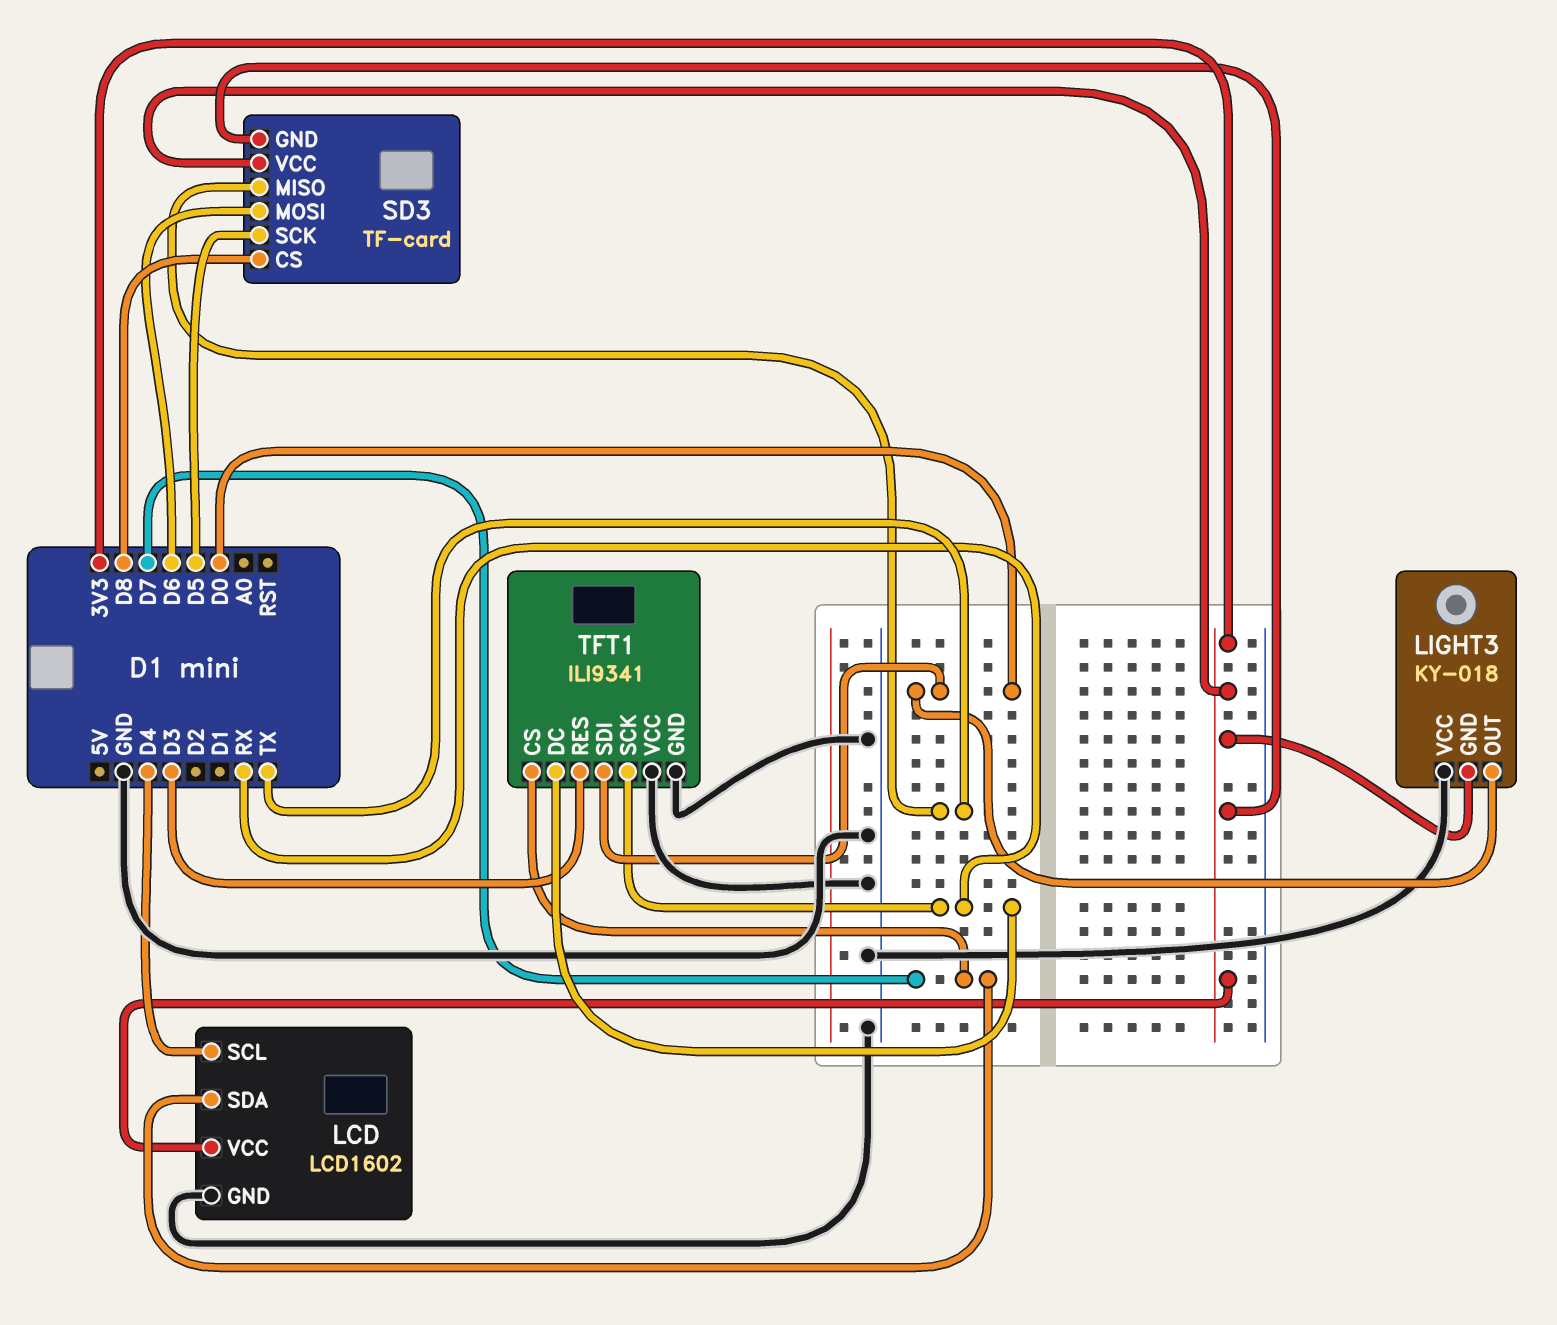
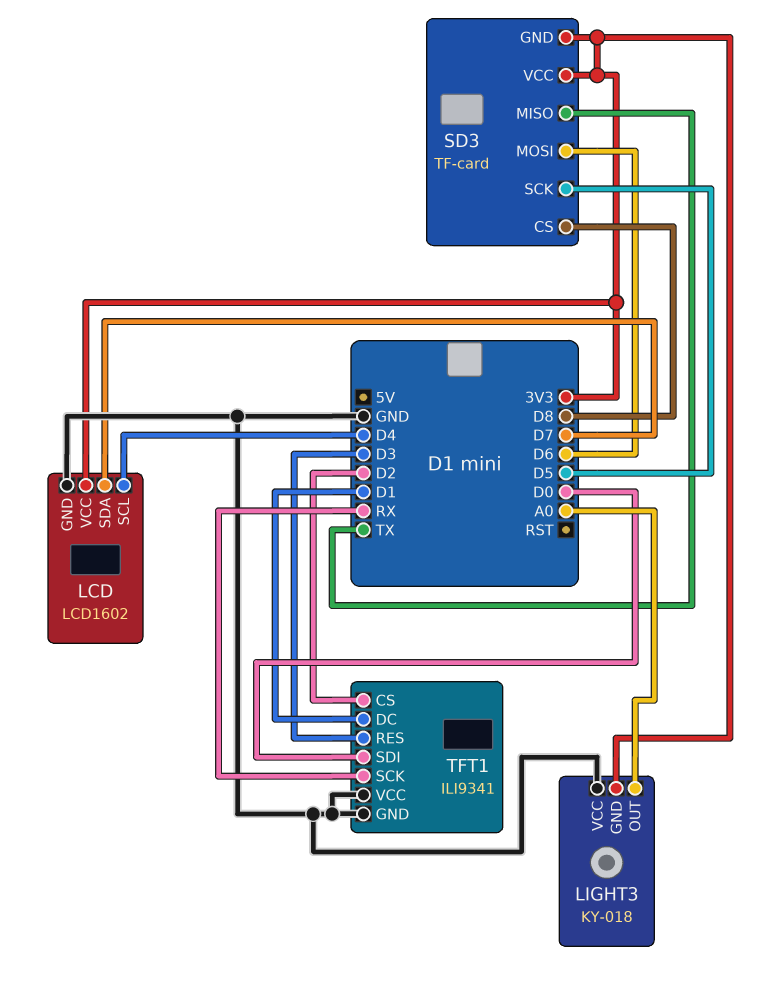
LIGHT3 pin OUT: D0 -> A0
TFT1 pin CS: D7 -> D2
TFT1 pin DC: RX -> D1

